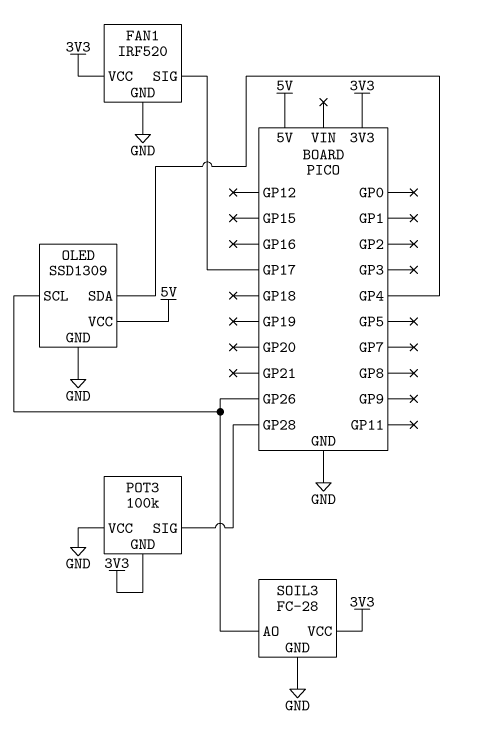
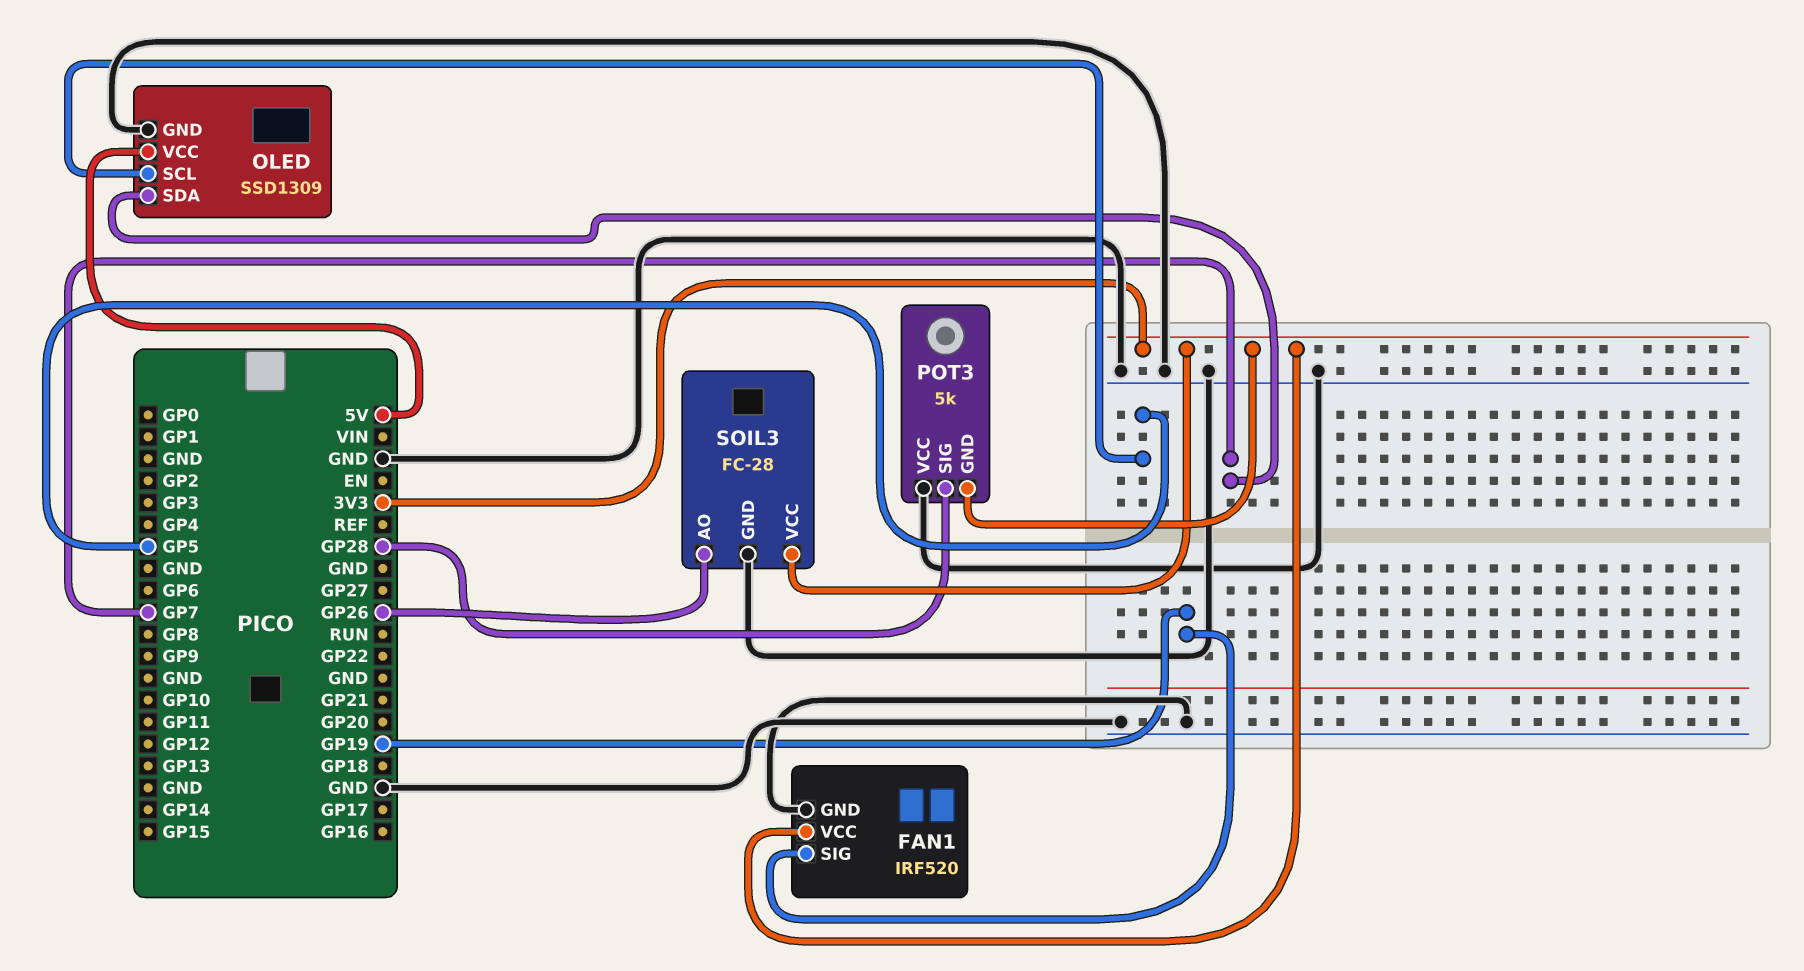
FAN1 pin SIG: GP17 -> GP19
OLED pin SCL: GP26 -> GP5
OLED pin SDA: GP4 -> GP7
POT3: 100k -> 5k

